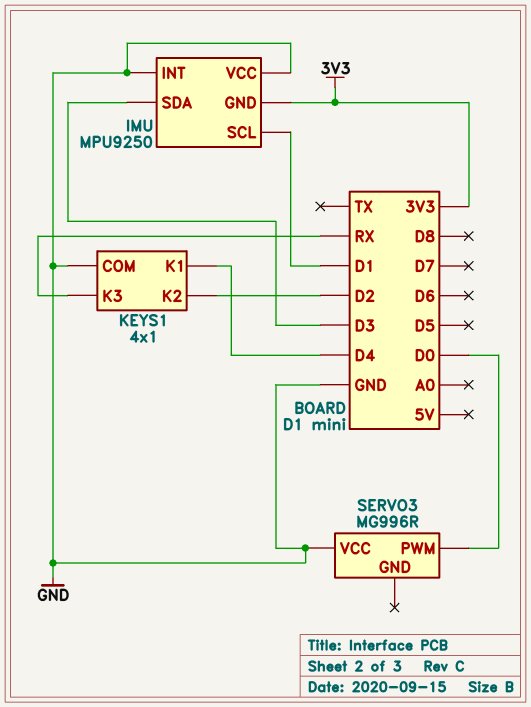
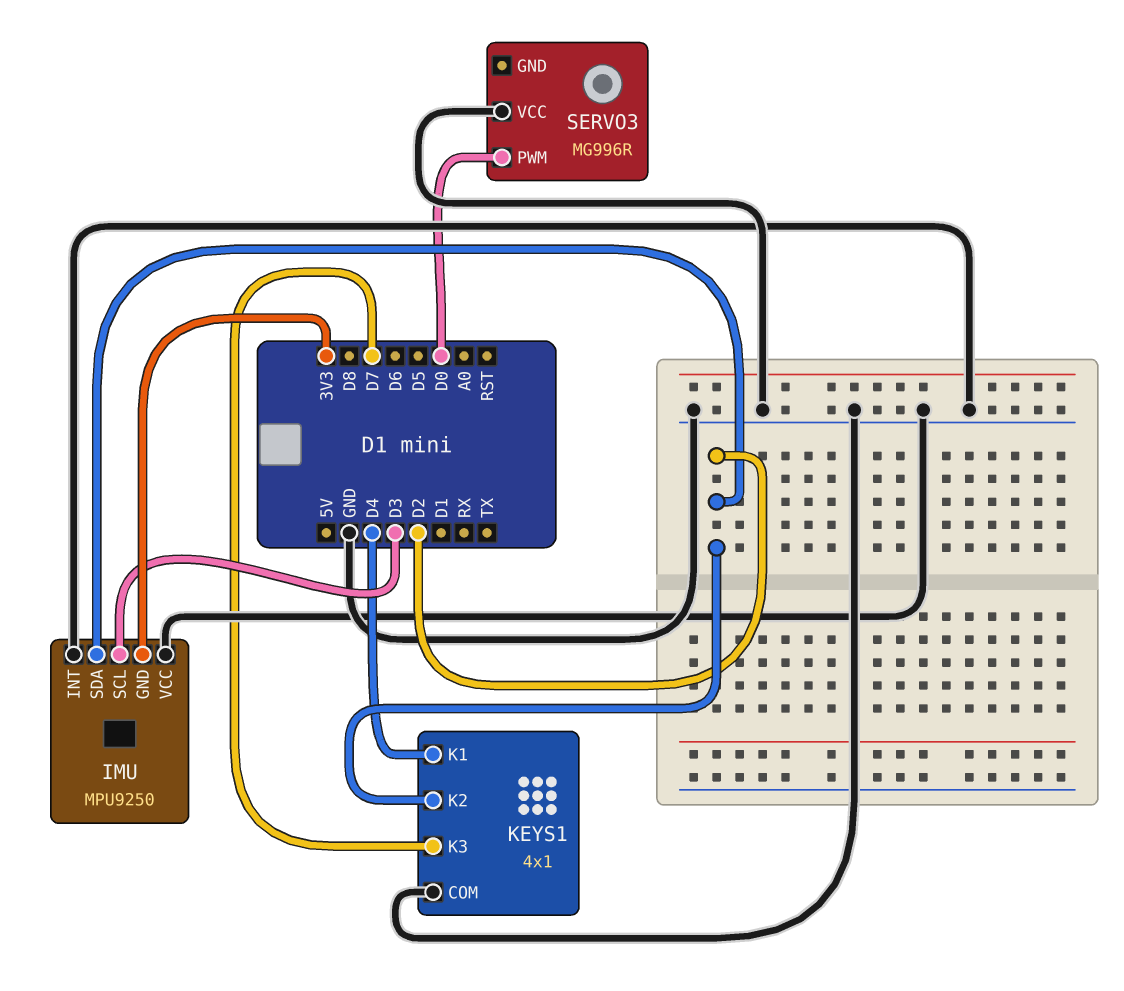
IMU pin SCL: D1 -> D3
IMU pin SDA: D3 -> D2
KEYS1 pin K3: RX -> D7

